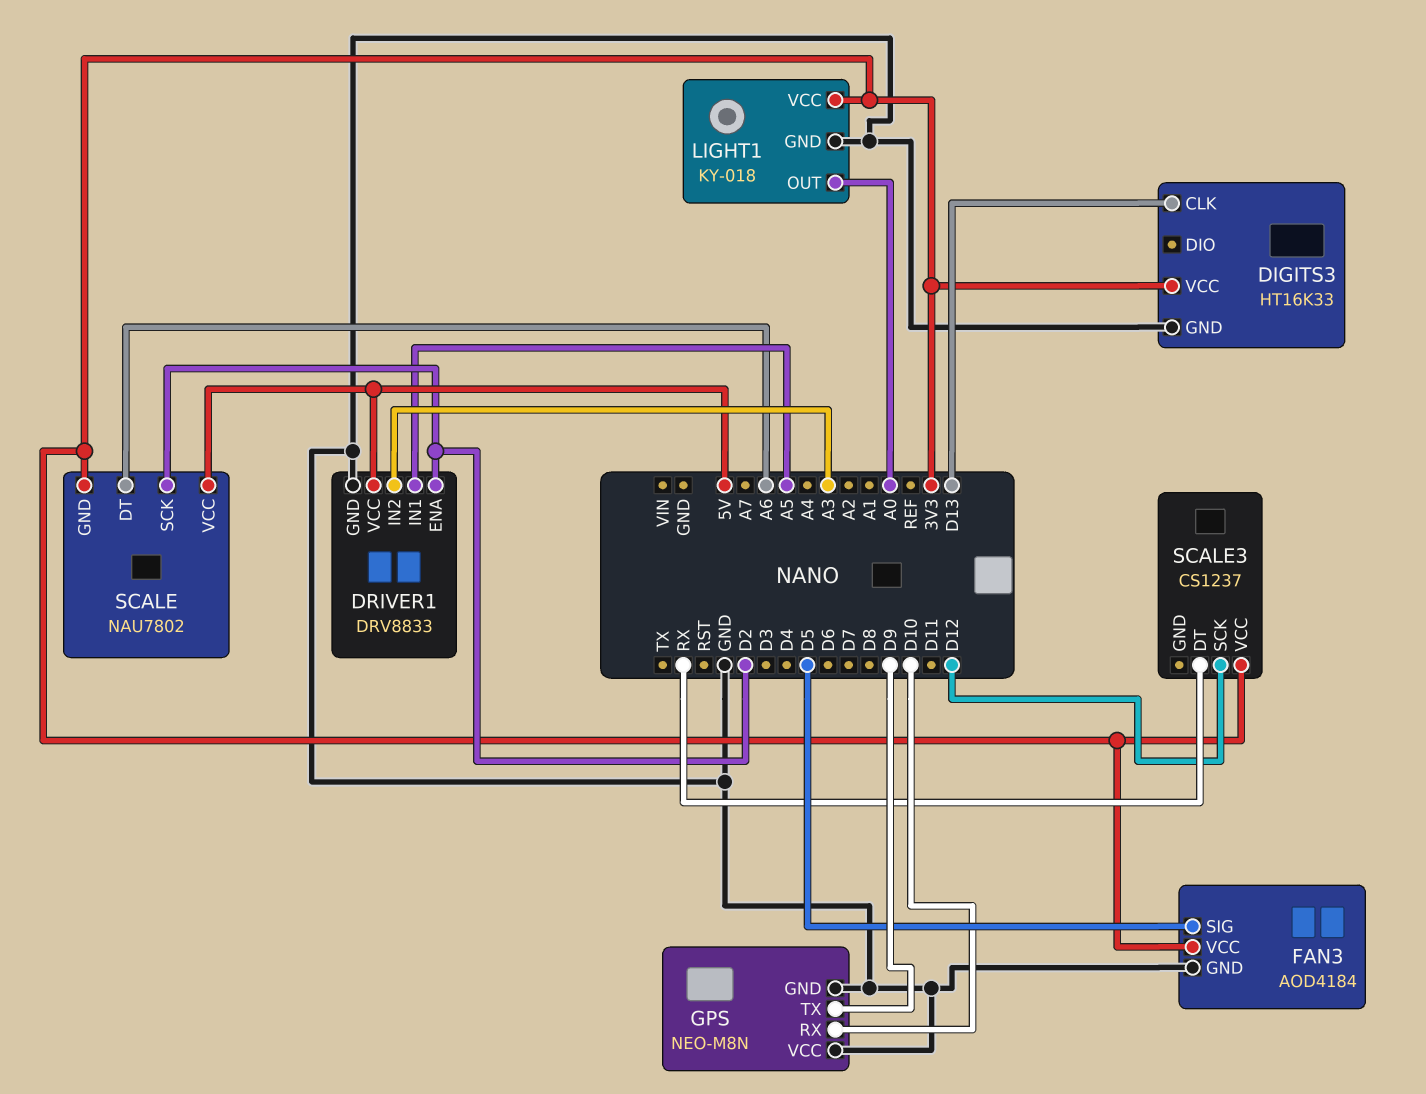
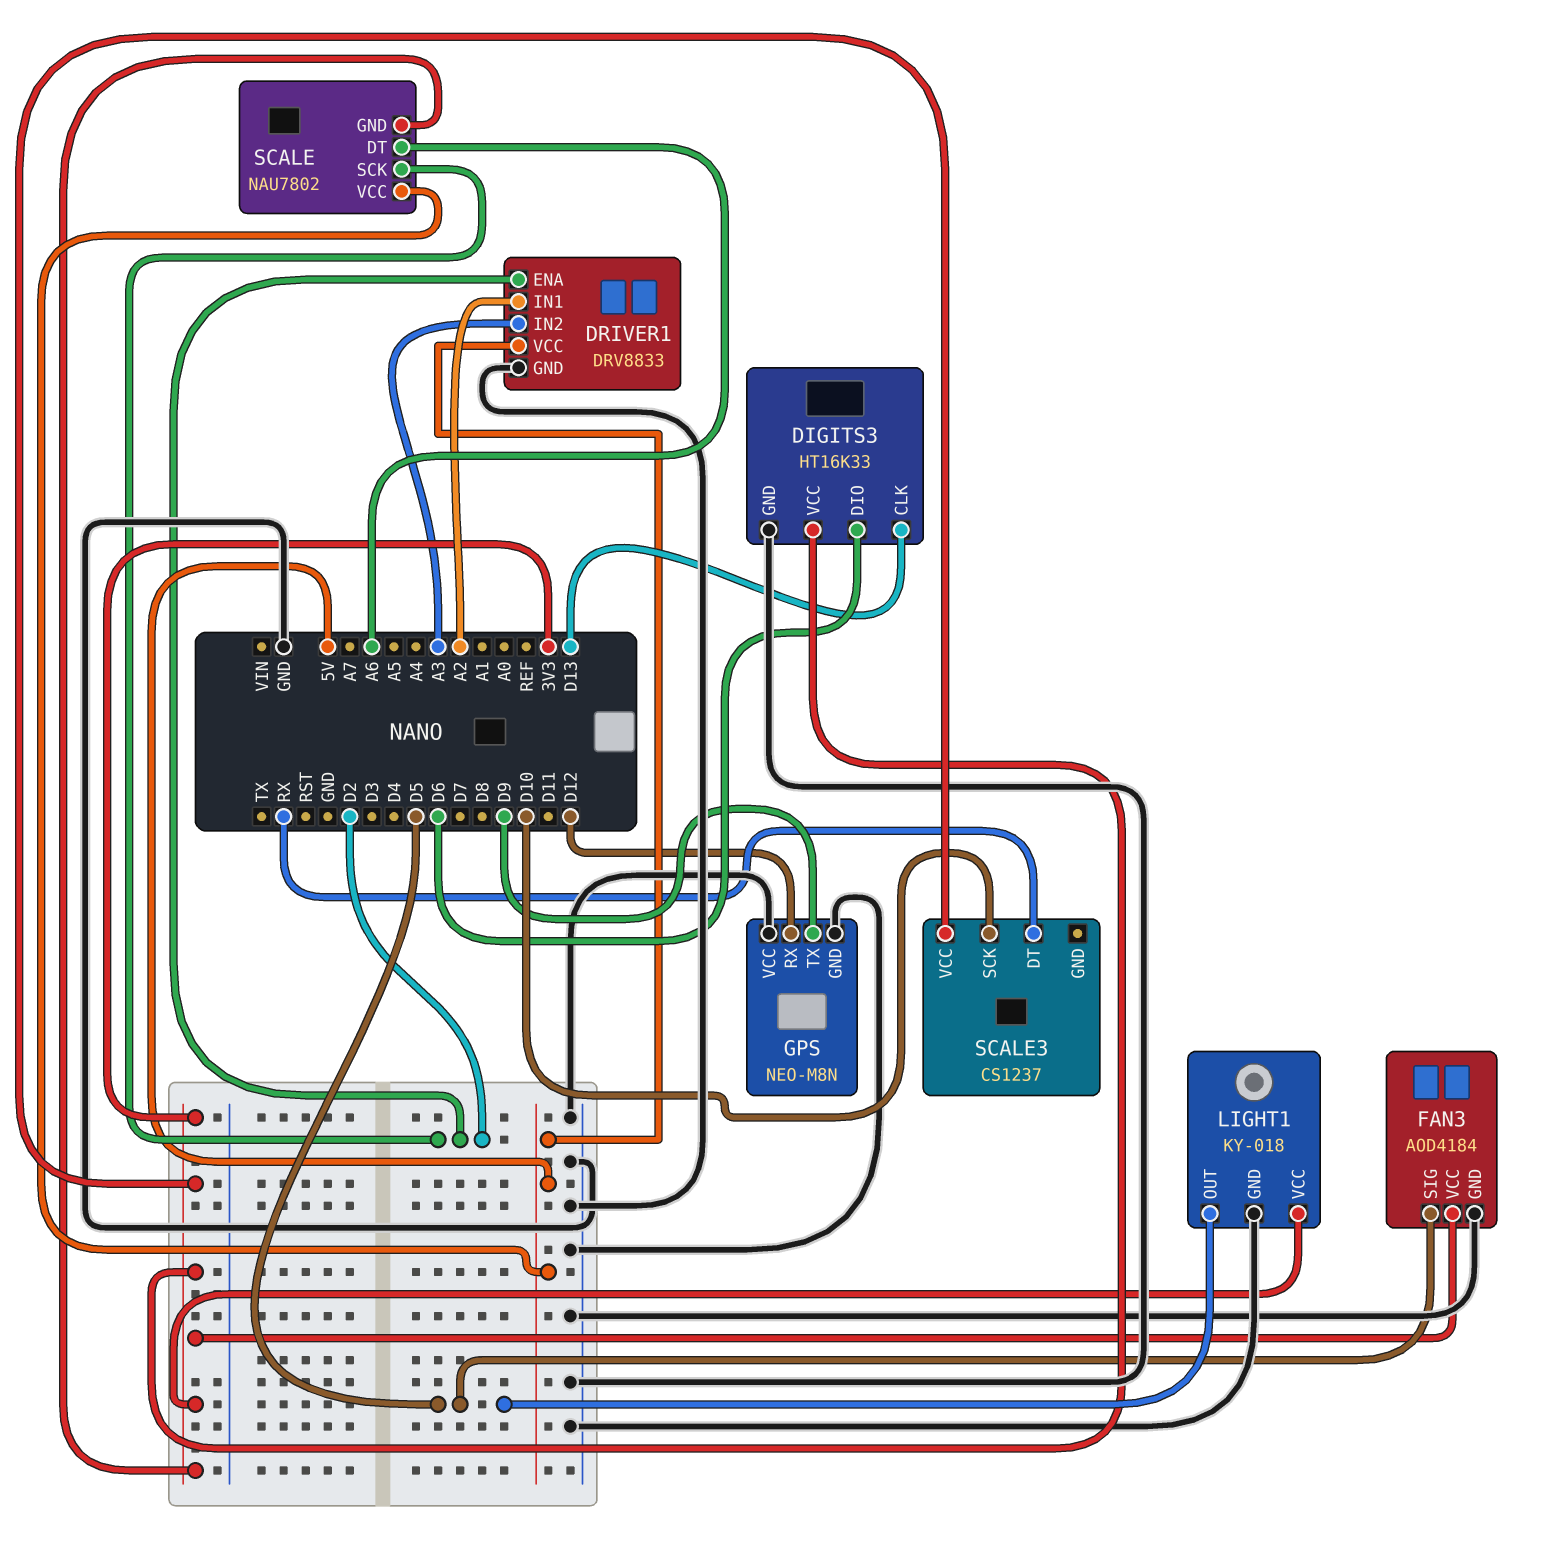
DIGITS3 pin DIO: none -> D6
DRIVER1 pin IN1: A5 -> A2
GPS pin RX: D10 -> D12
LIGHT1 pin OUT: A0 -> D5
SCALE3 pin SCK: D12 -> D10

